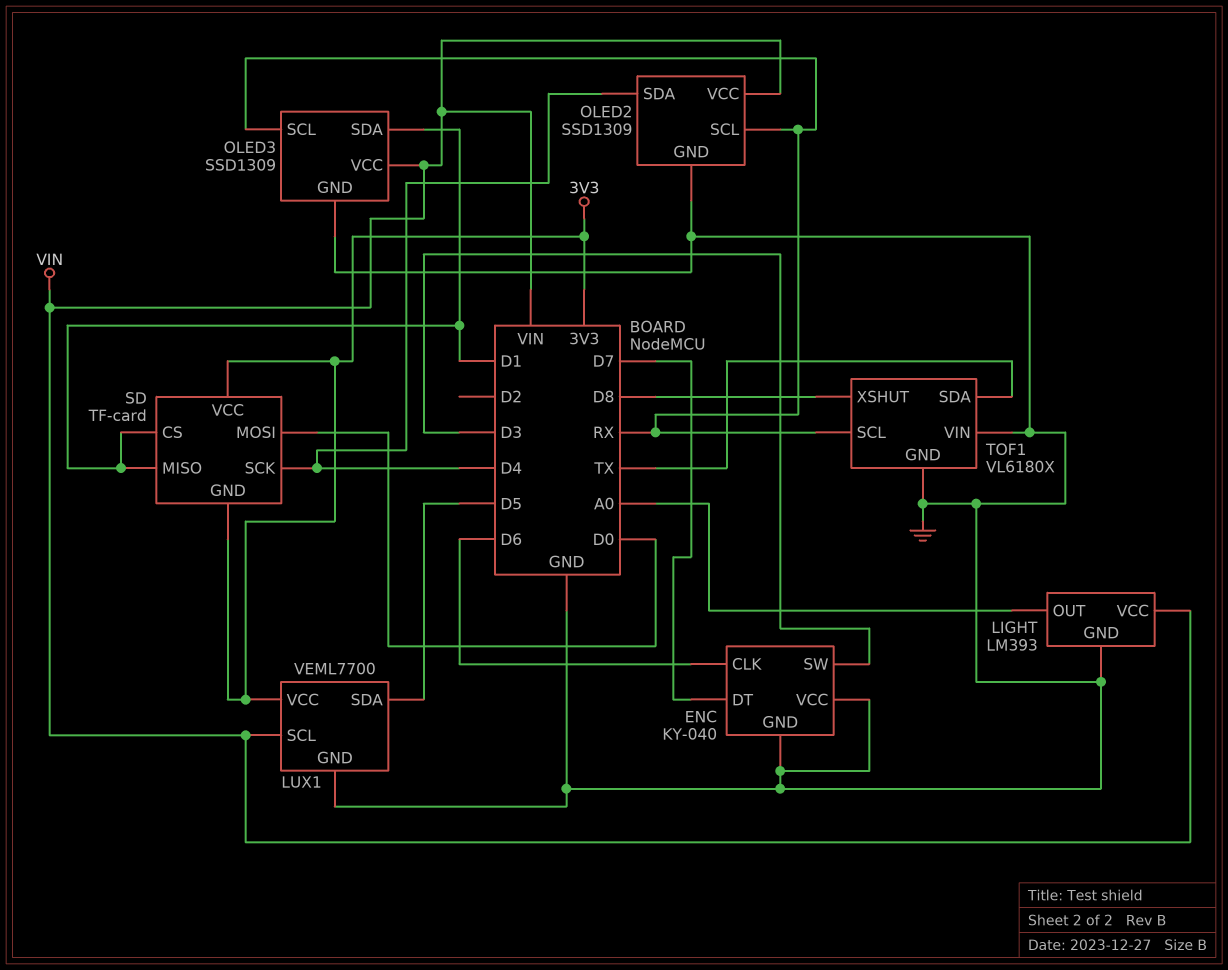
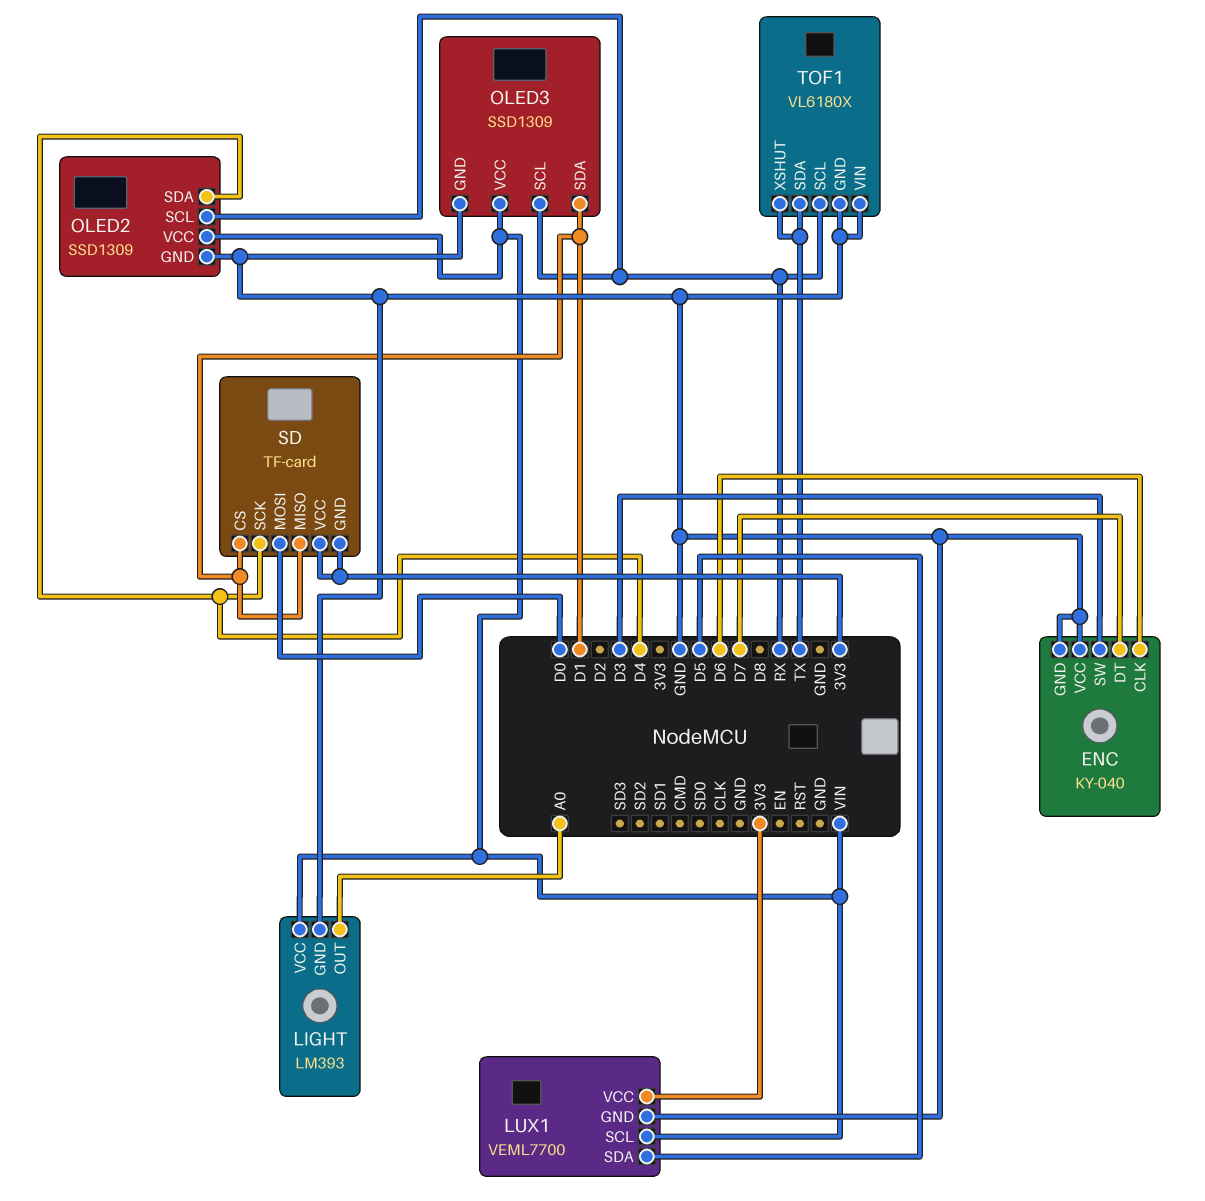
TOF1 pin XSHUT: D8 -> TX

